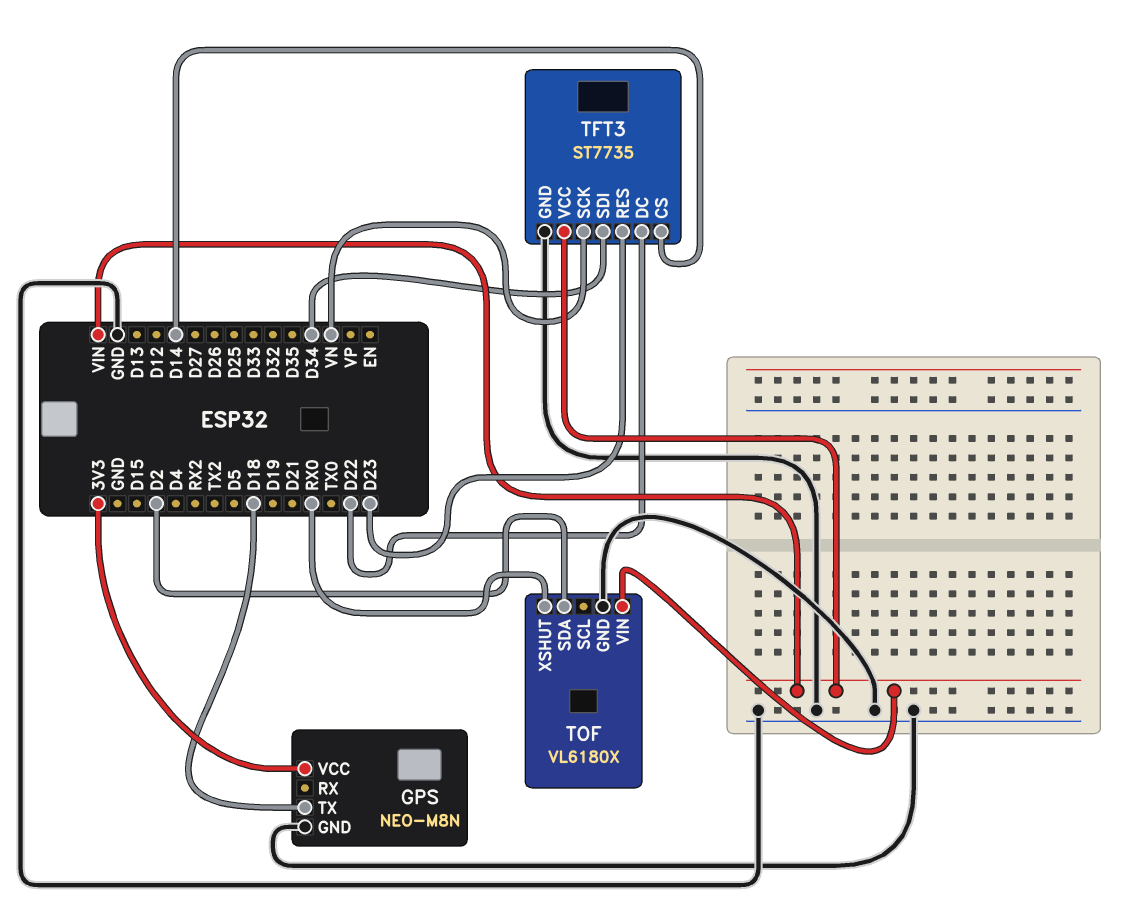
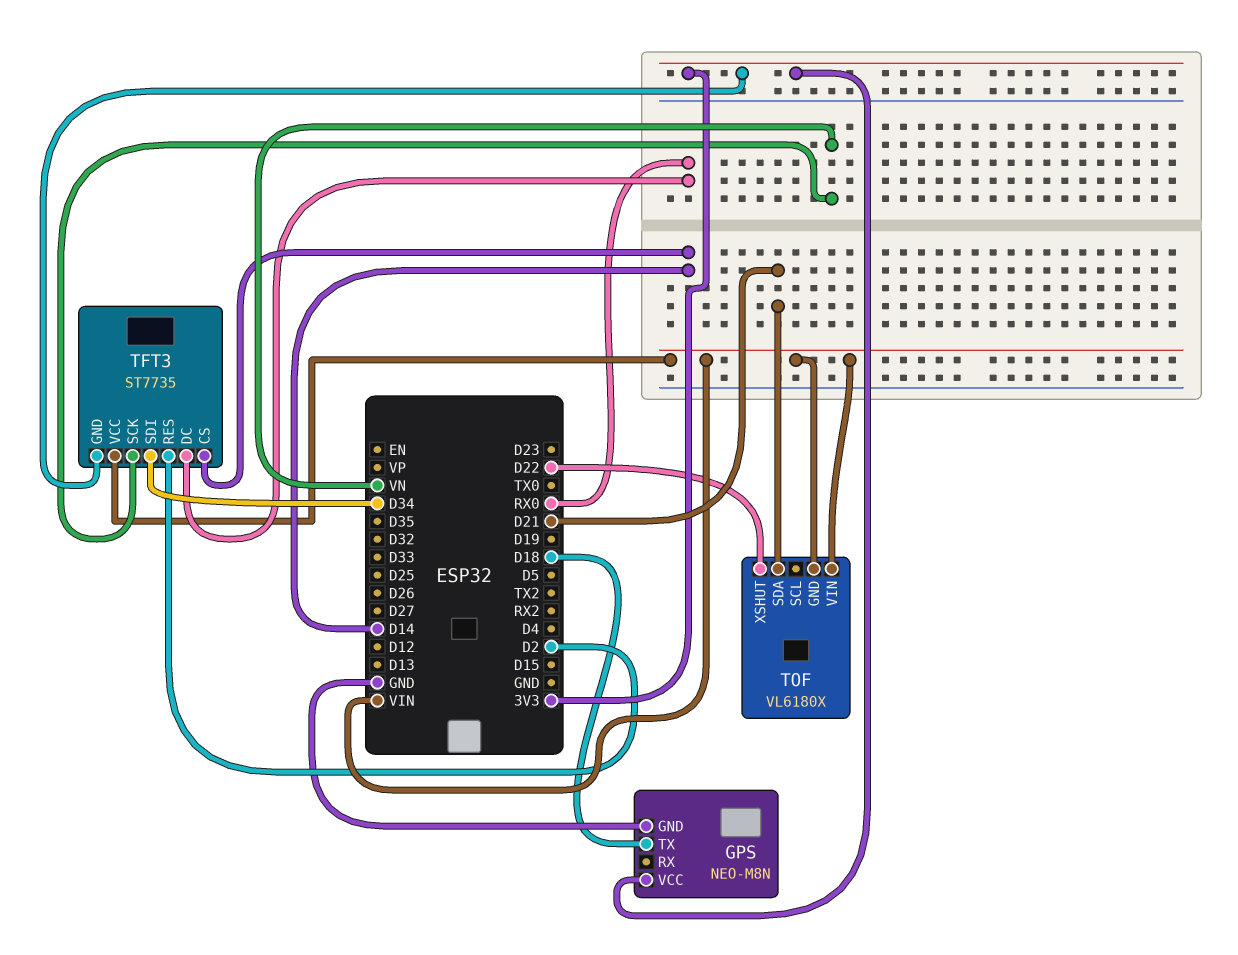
TFT3 pin DC: D22 -> RX0
TFT3 pin GND: GND -> 3V3
TFT3 pin RES: D23 -> D2
TOF pin GND: GND -> VIN
TOF pin SDA: D2 -> D21
TOF pin XSHUT: RX0 -> D22

